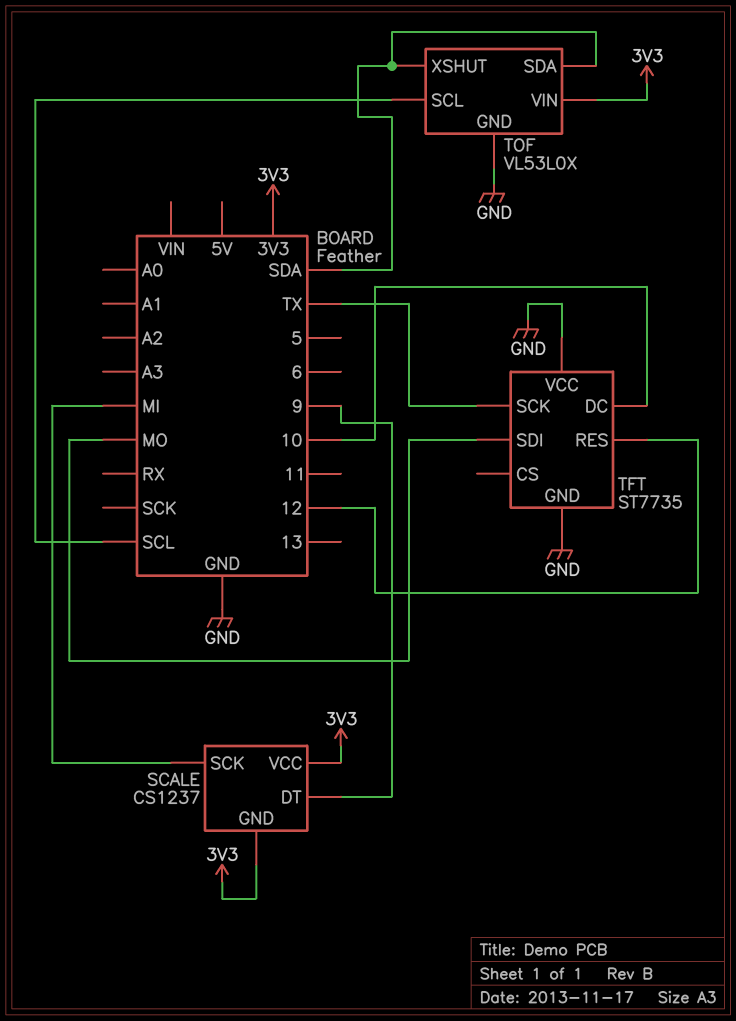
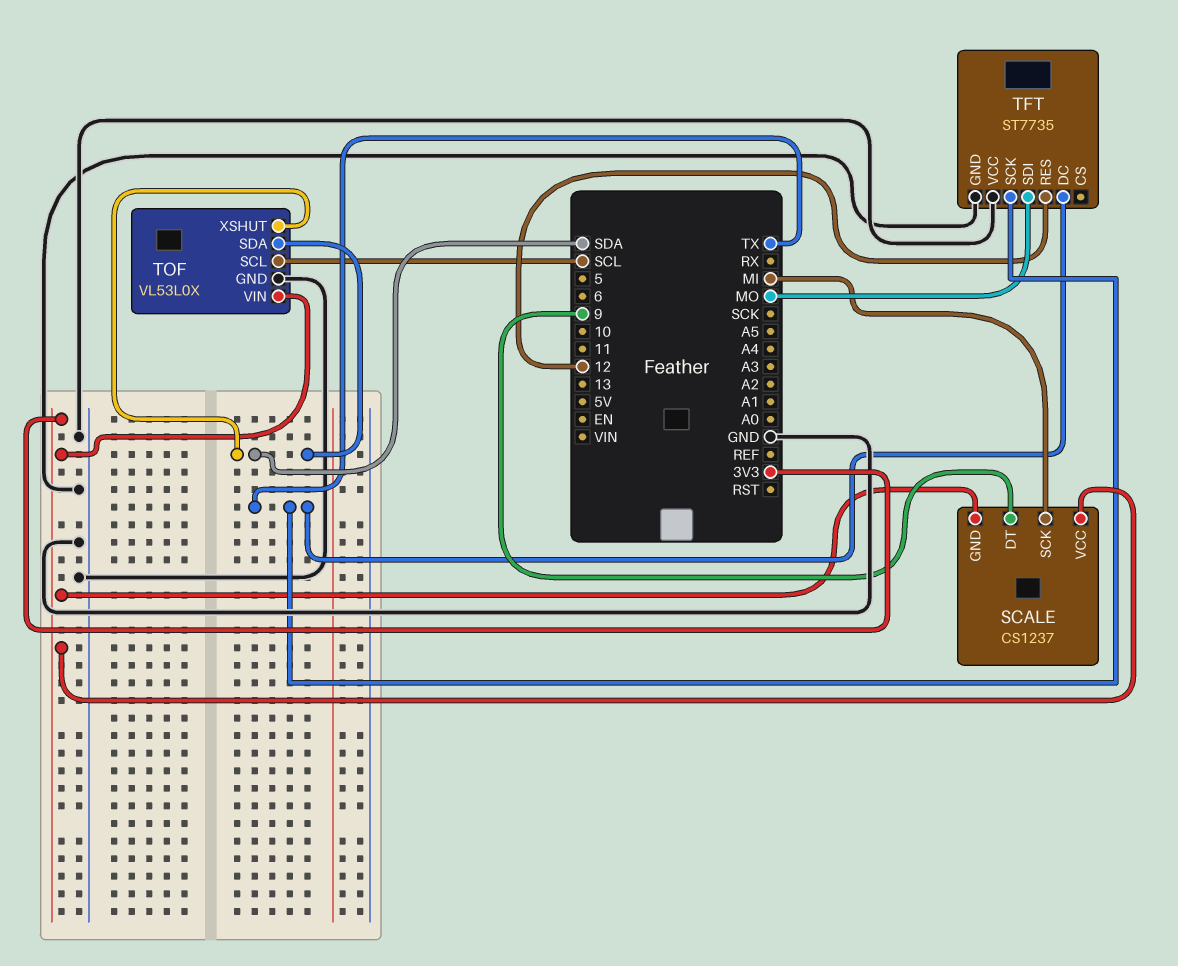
TFT pin DC: 10 -> TX

